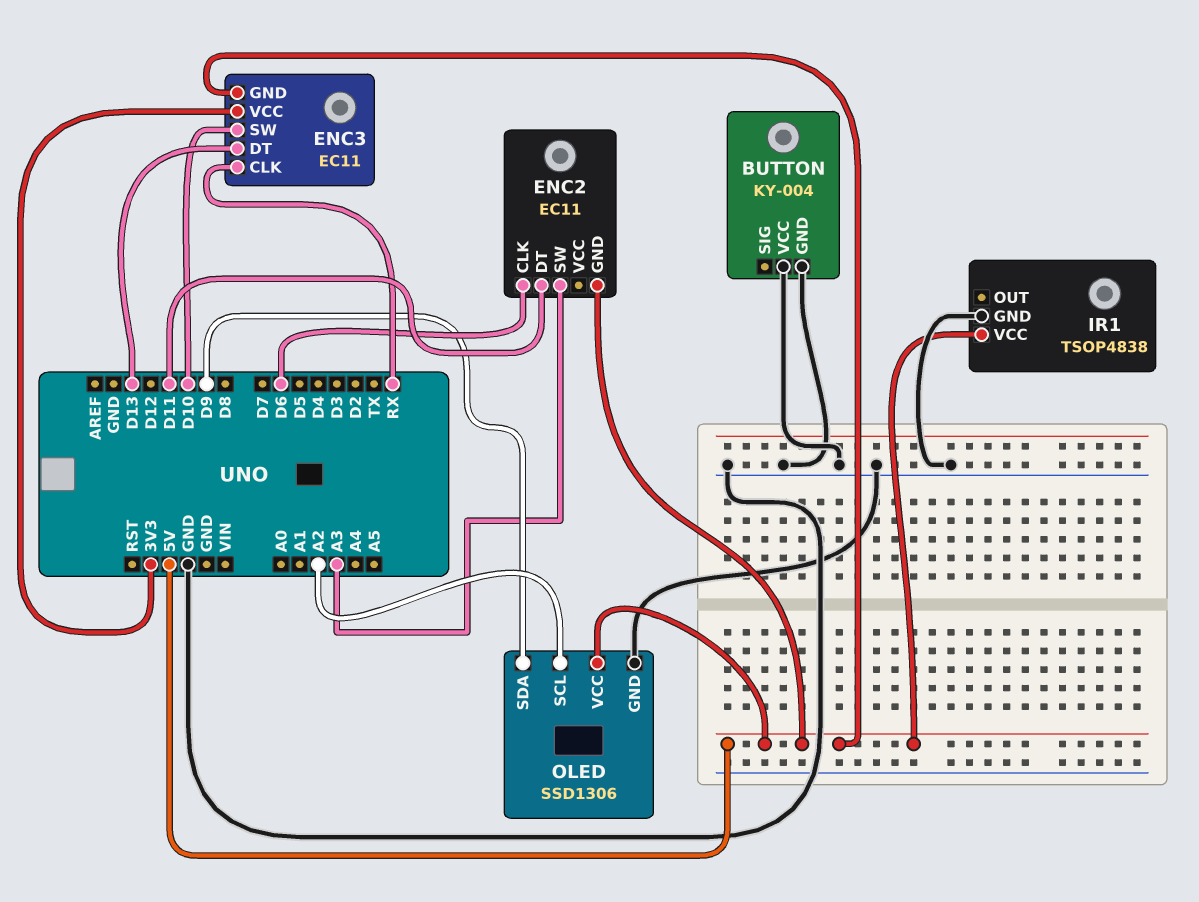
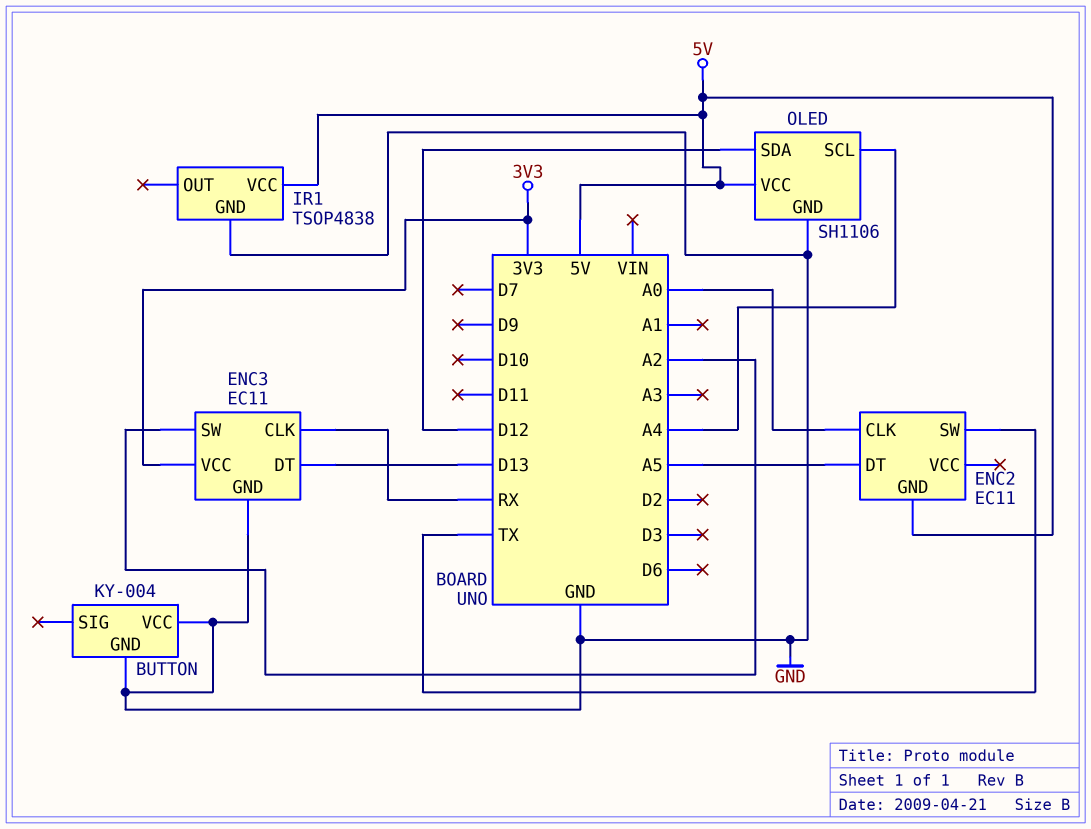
ENC2 pin CLK: D6 -> A0
ENC2 pin DT: D11 -> A5
ENC2 pin SW: A3 -> TX
ENC3 pin GND: 5V -> GND
ENC3 pin SW: D10 -> A2
OLED: SSD1306 -> SH1106
OLED pin SCL: A2 -> A4
OLED pin SDA: D9 -> D12

